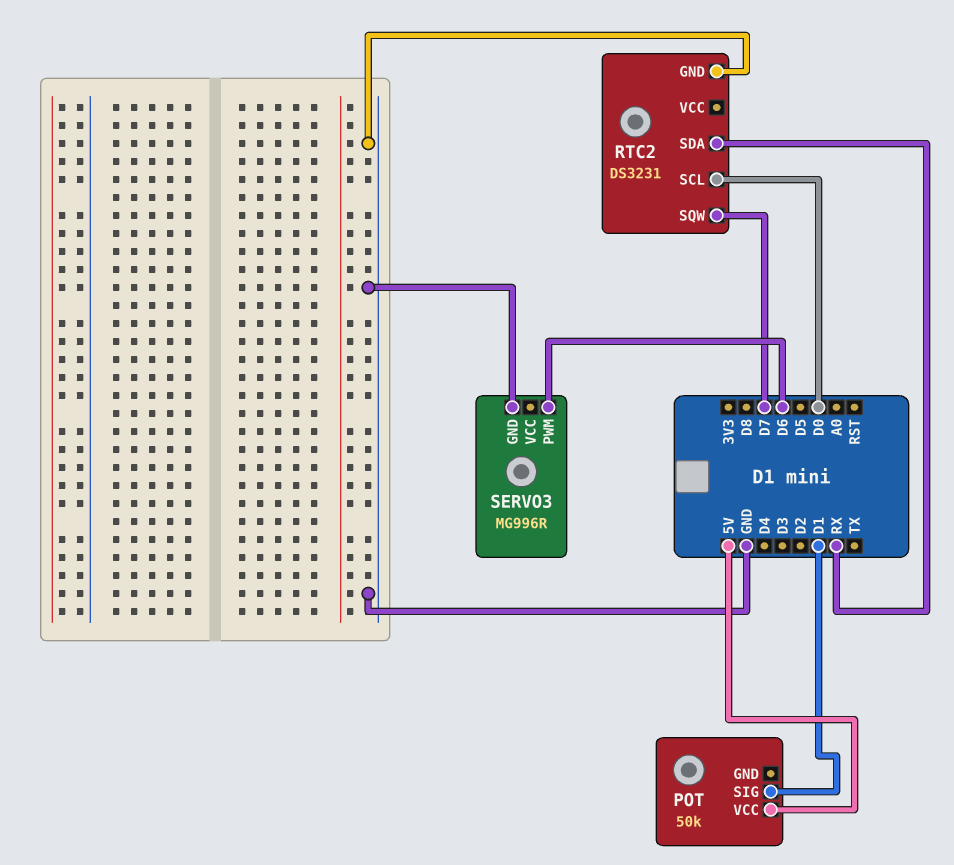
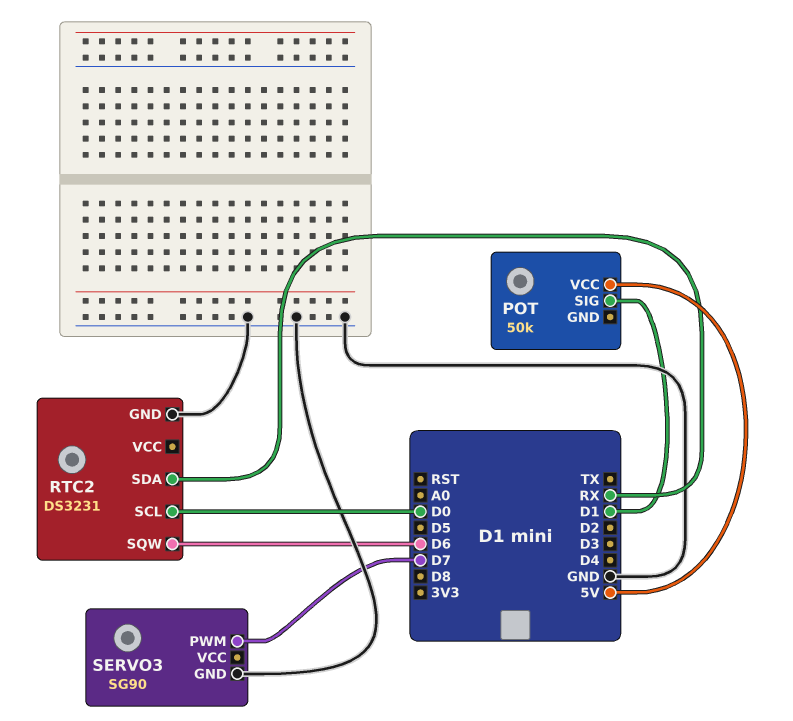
RTC2 pin SQW: D7 -> D6
SERVO3: MG996R -> SG90
SERVO3 pin PWM: D6 -> D7

